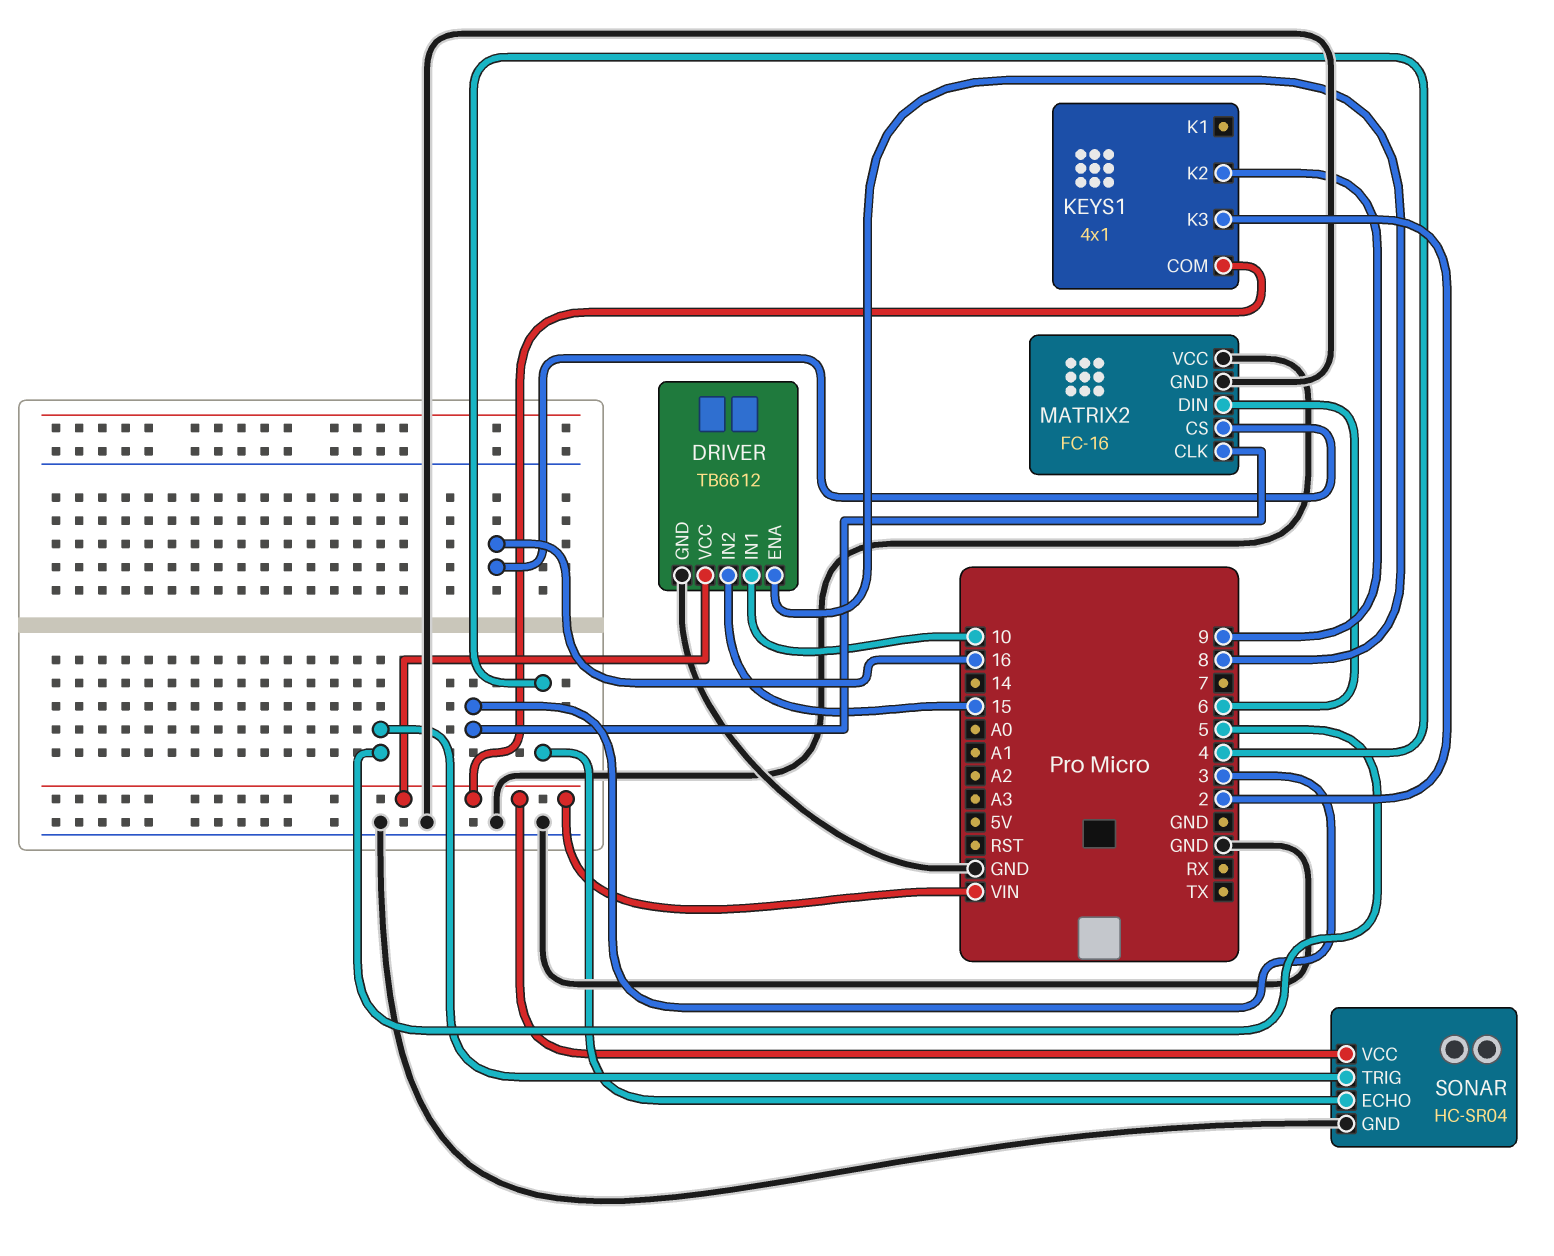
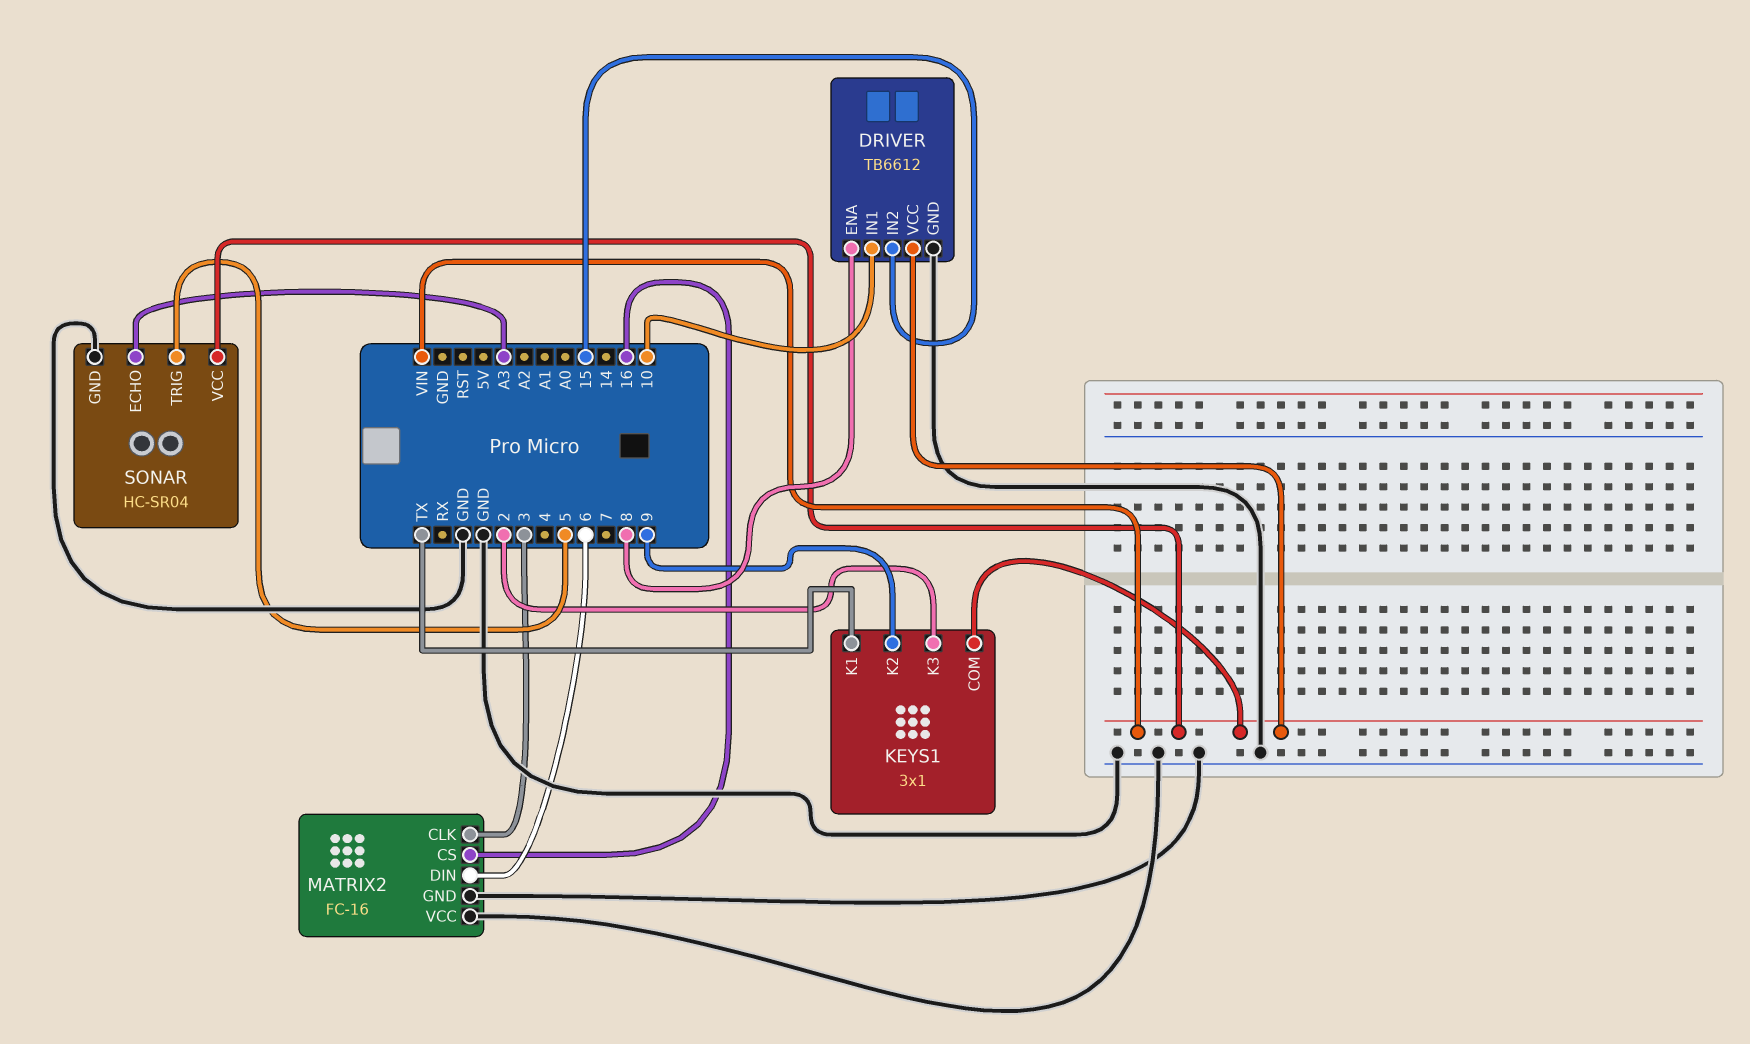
KEYS1: 4x1 -> 3x1
KEYS1 pin K1: none -> TX
SONAR pin ECHO: 4 -> A3

